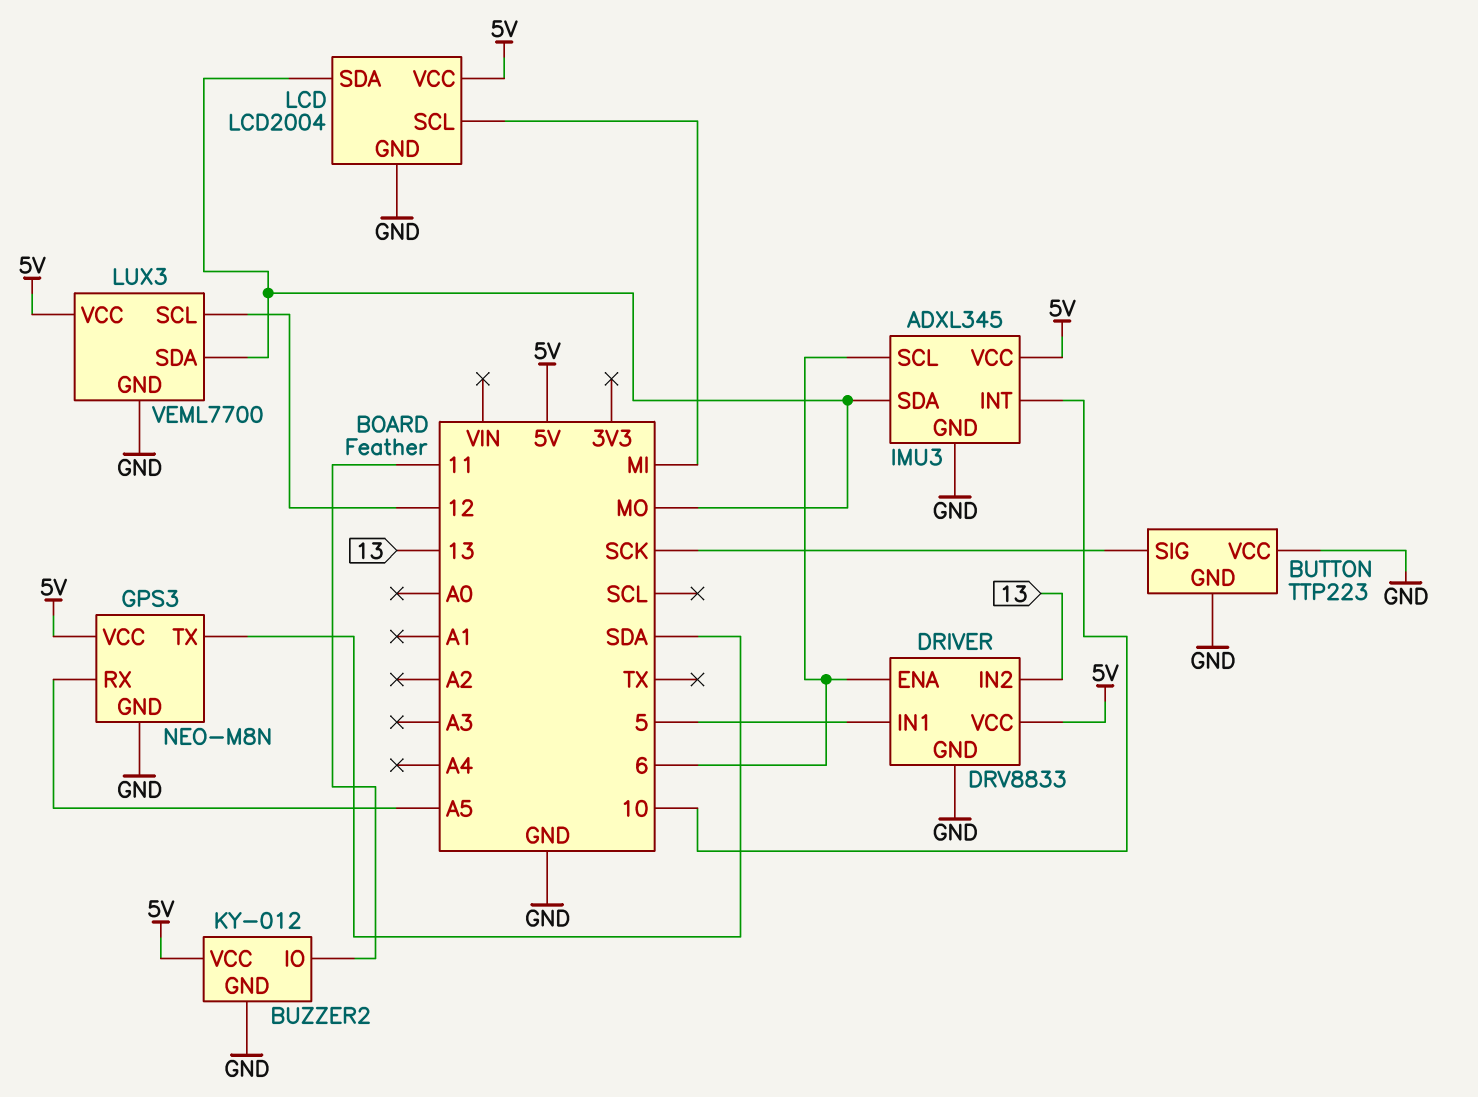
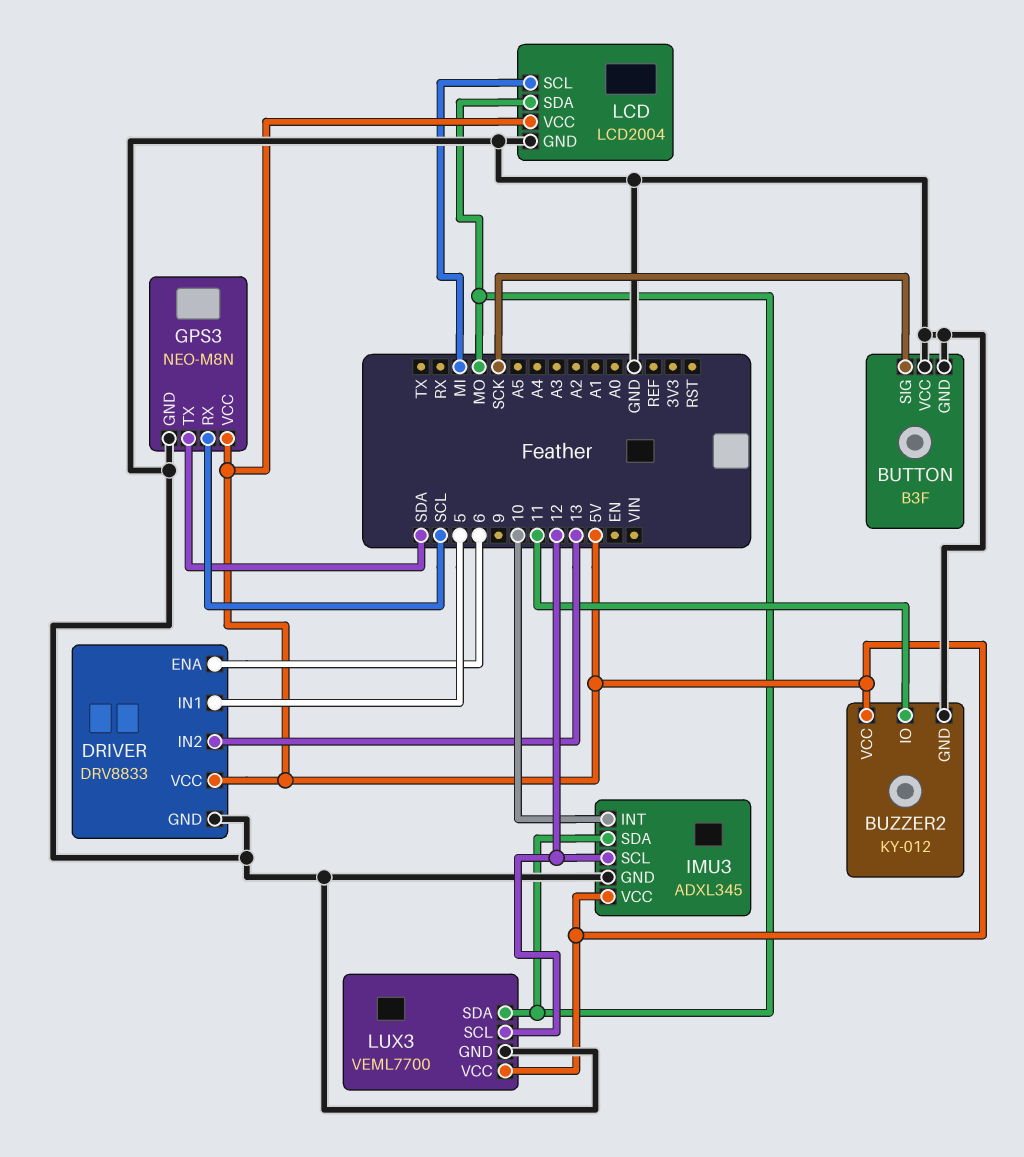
BUTTON: TTP223 -> B3F
GPS3 pin RX: A5 -> SCL
IMU3 pin SCL: 6 -> 12

